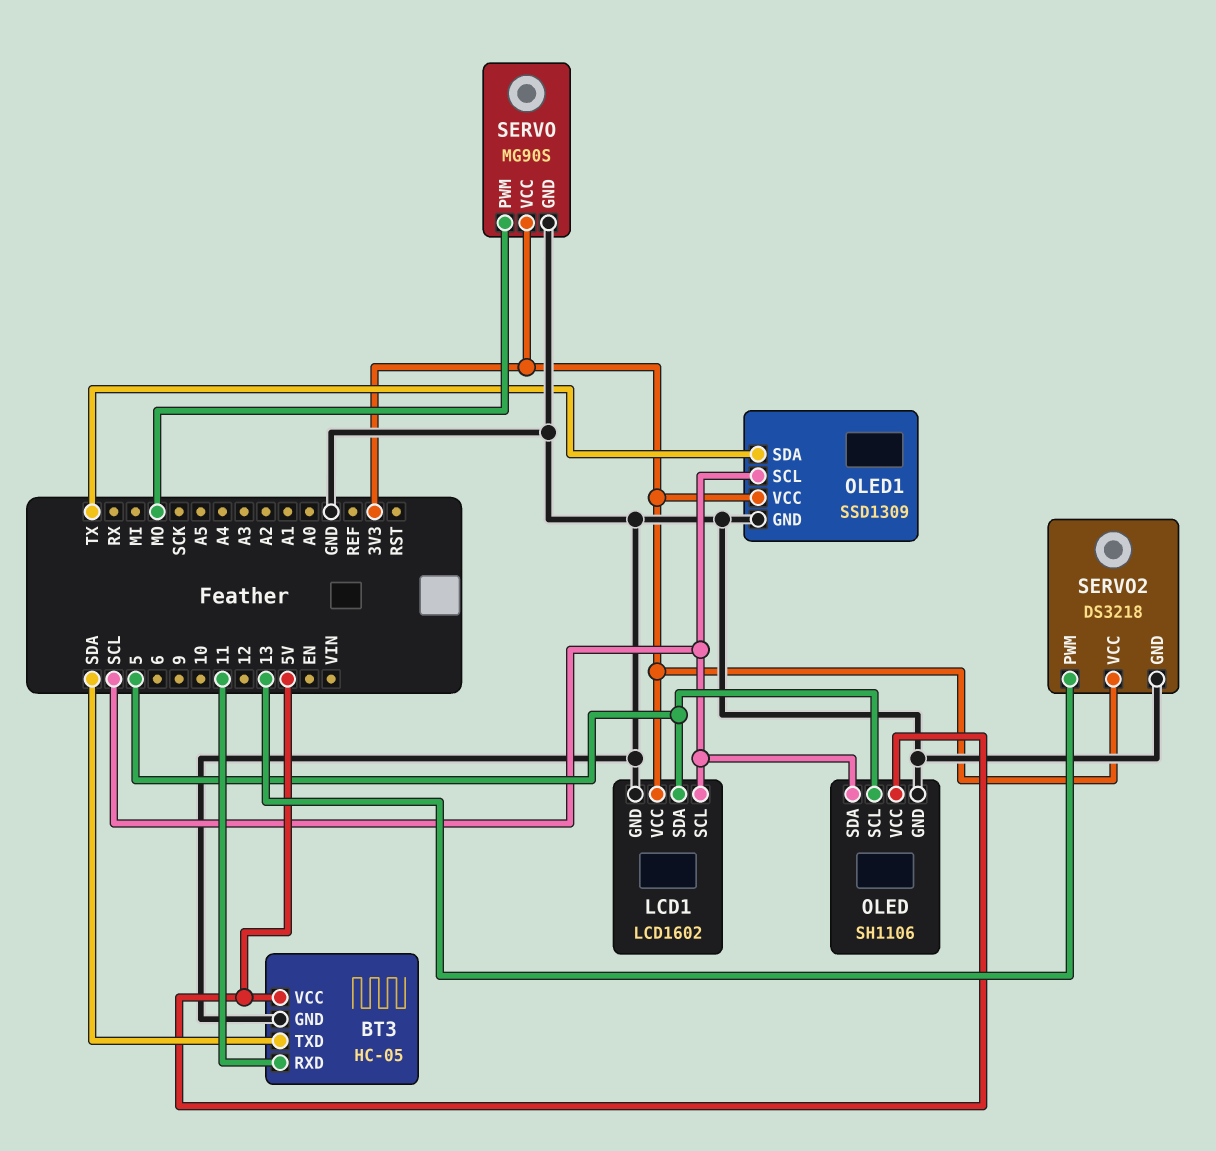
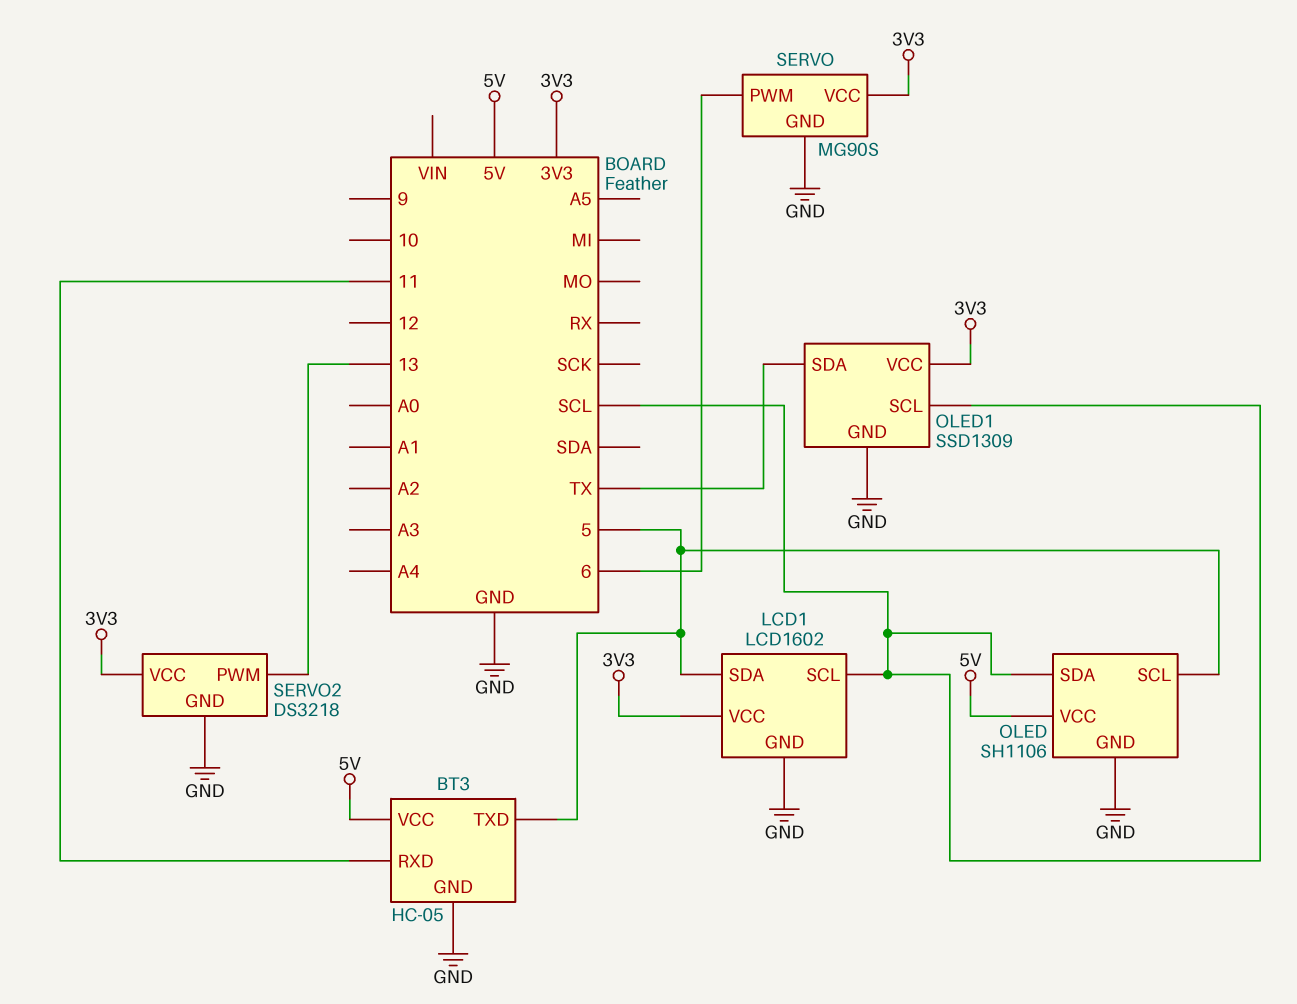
BT3 pin TXD: SDA -> 5
SERVO pin PWM: MO -> 6

